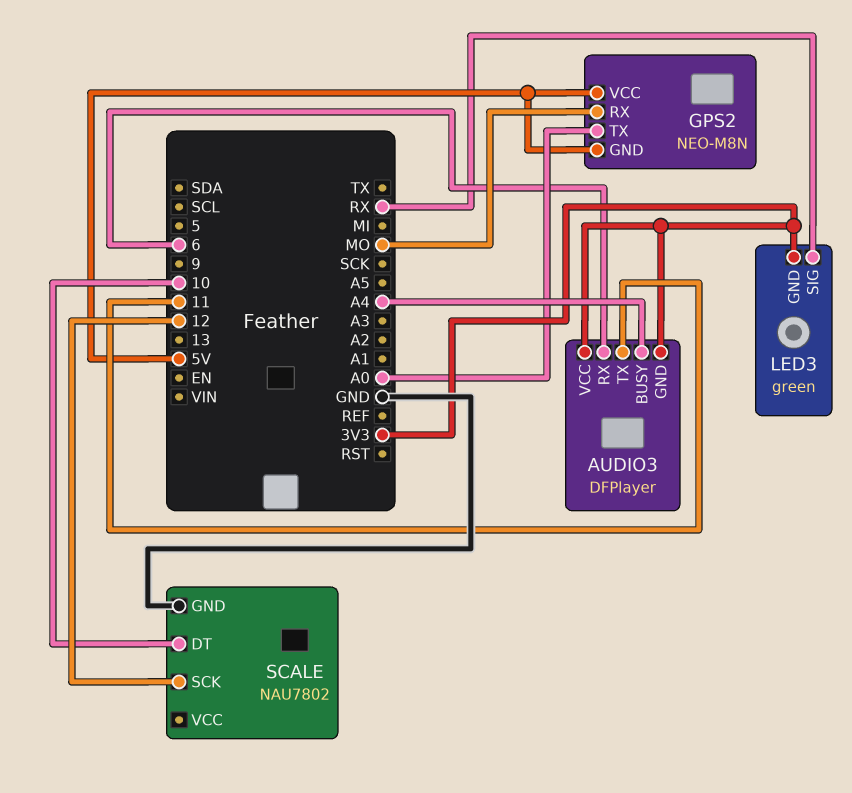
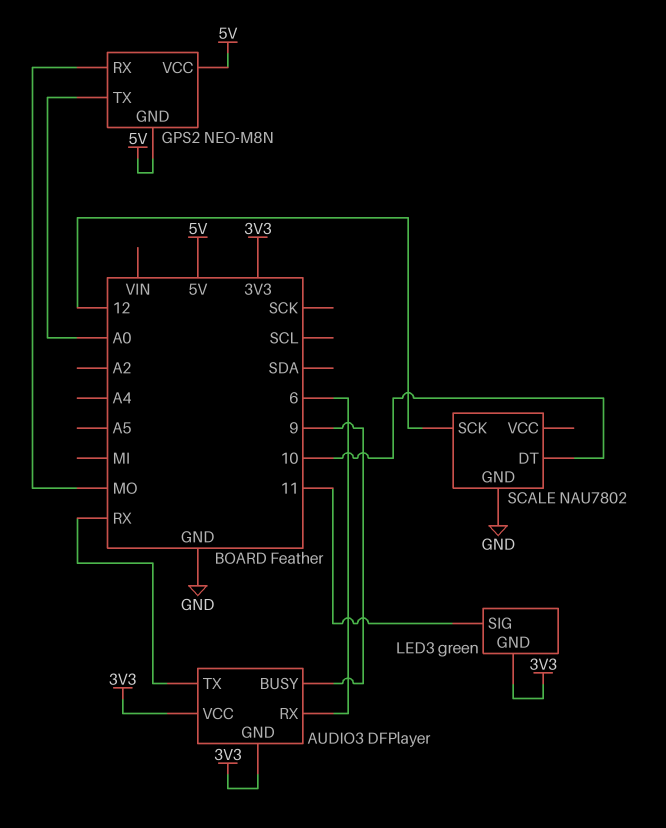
AUDIO3 pin BUSY: A4 -> 9
AUDIO3 pin TX: 11 -> RX
LED3 pin SIG: RX -> 11

